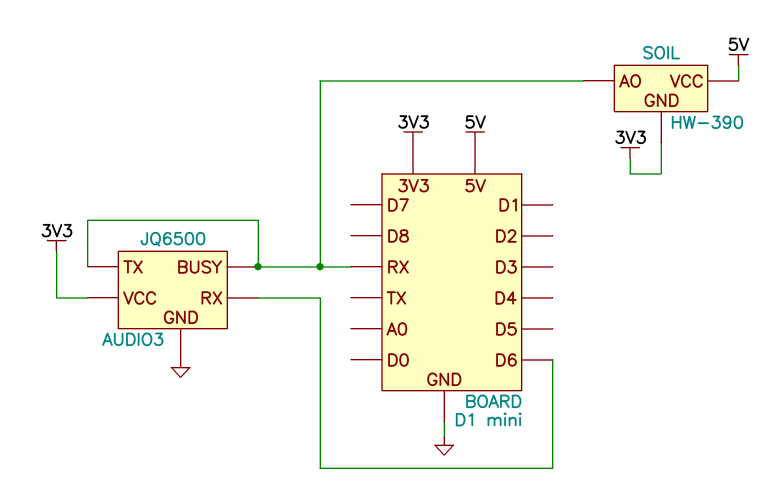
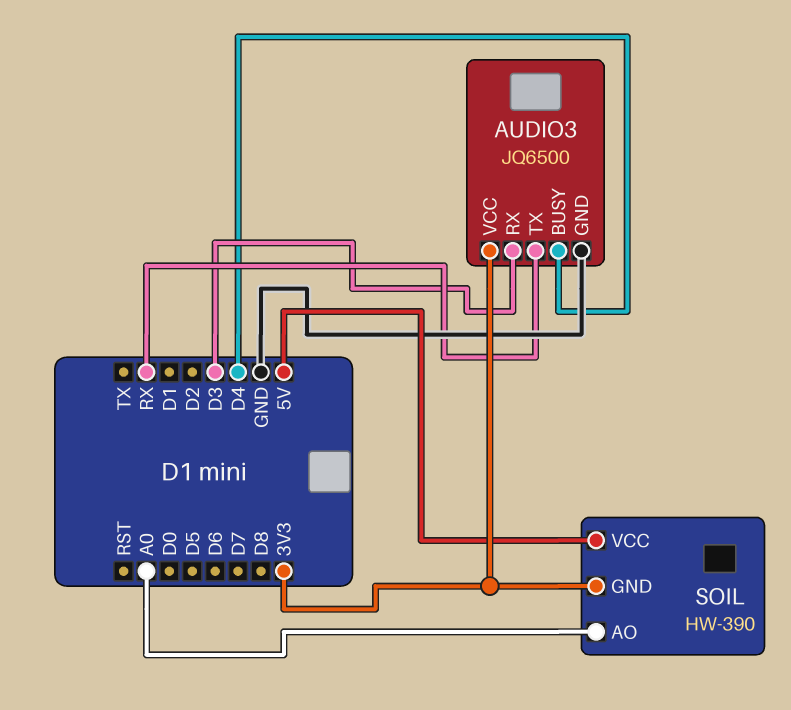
AUDIO3 pin BUSY: RX -> D4
AUDIO3 pin RX: D6 -> D3
SOIL pin AO: RX -> A0

